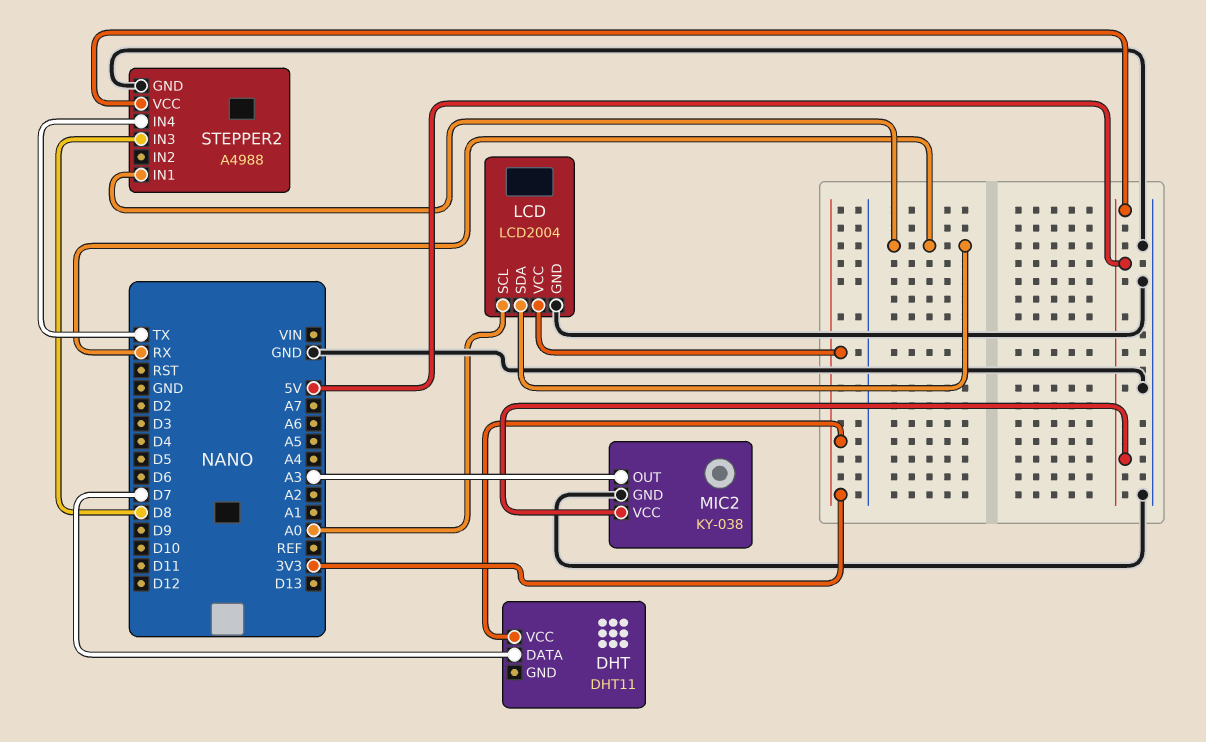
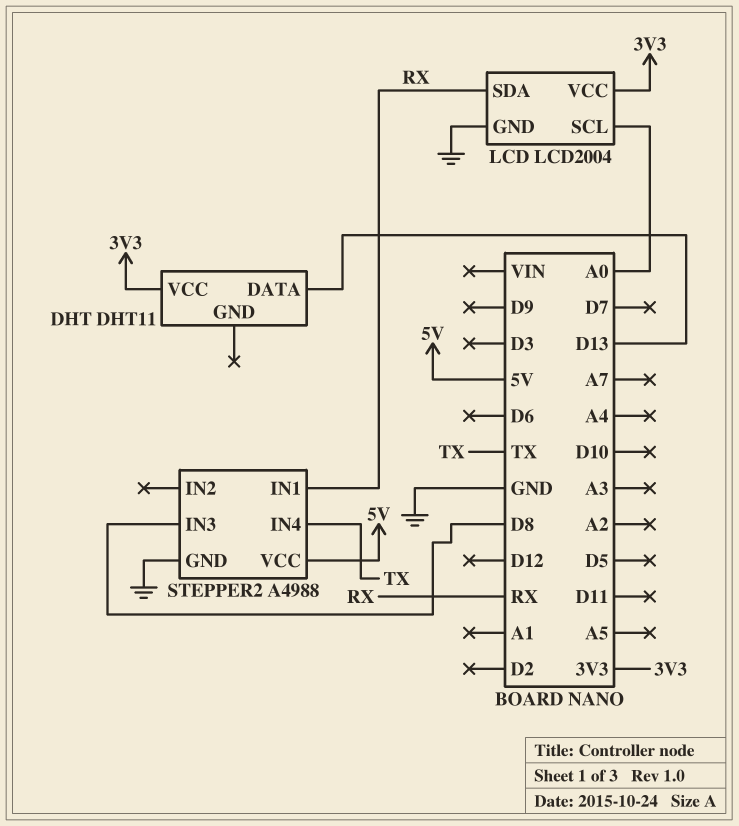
DHT pin DATA: D7 -> D13
MIC2: KY-038 -> none
MIC2 pin GND: GND -> none
MIC2 pin OUT: A3 -> none
MIC2 pin VCC: 5V -> none

